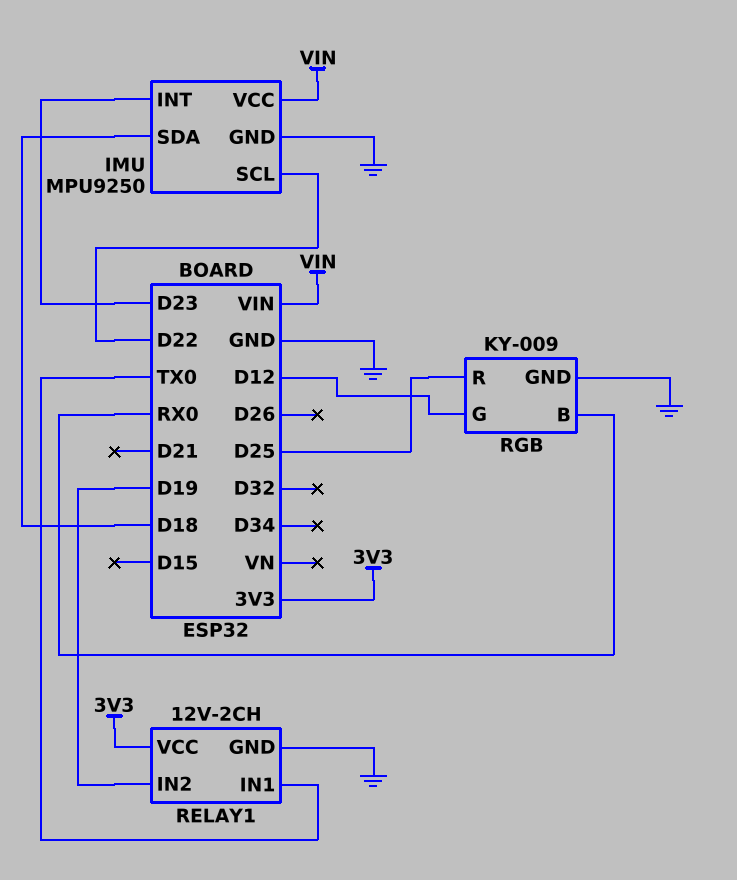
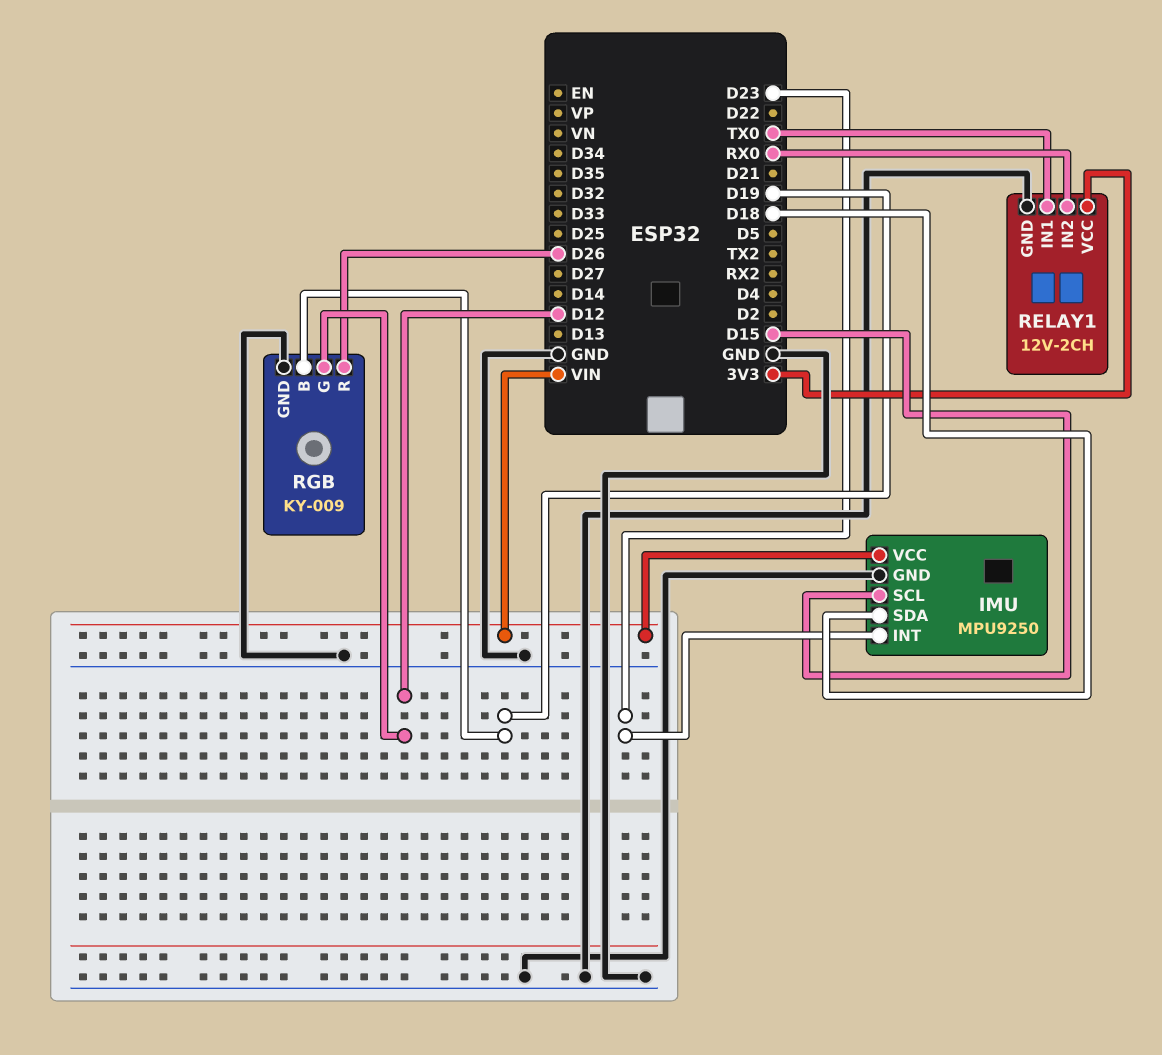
IMU pin SCL: D22 -> D15
RELAY1 pin IN2: D19 -> RX0
RGB pin B: RX0 -> D19
RGB pin R: D25 -> D26

